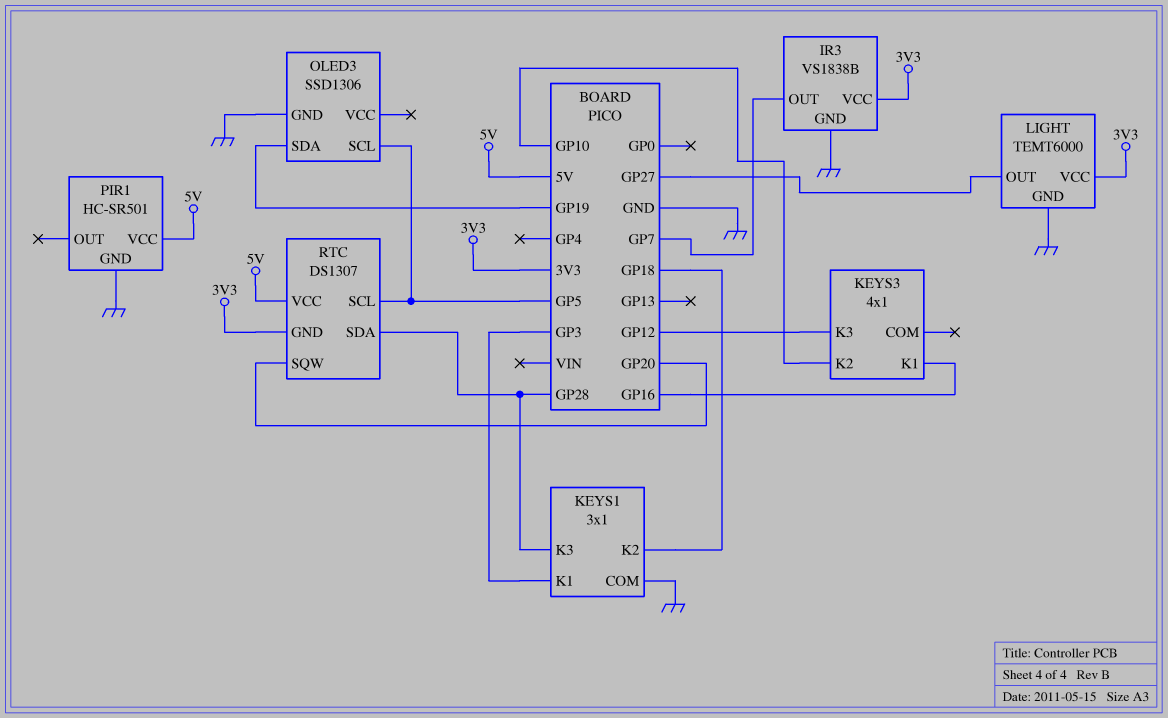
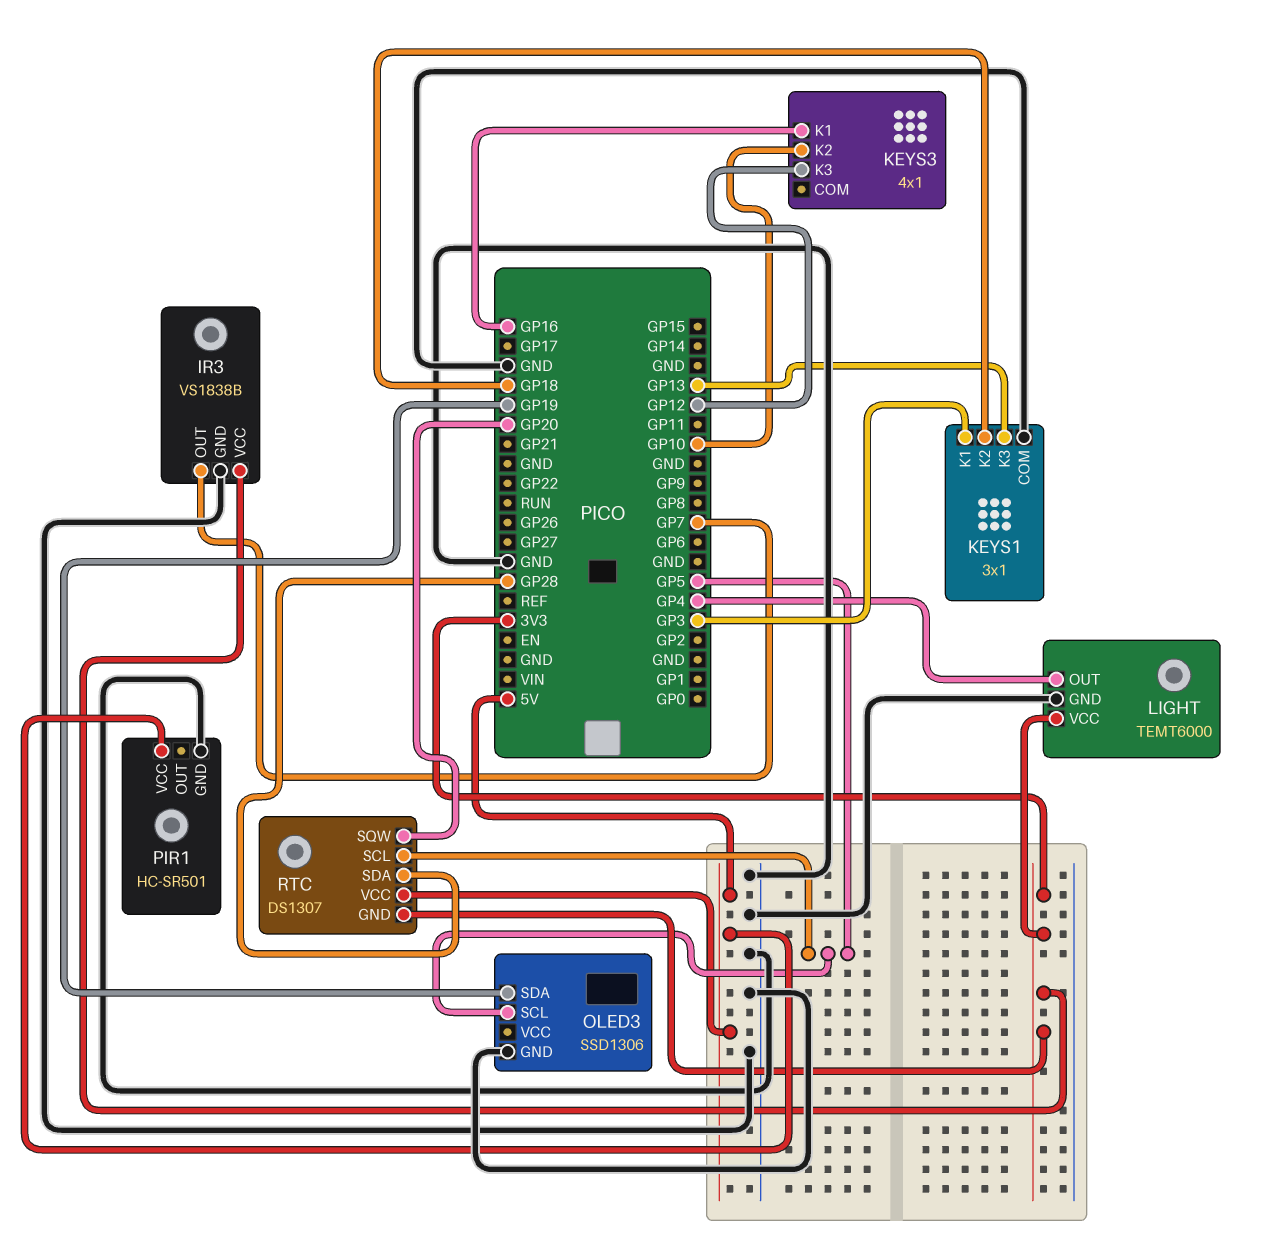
KEYS1 pin K3: GP28 -> GP13
LIGHT pin OUT: GP27 -> GP4

